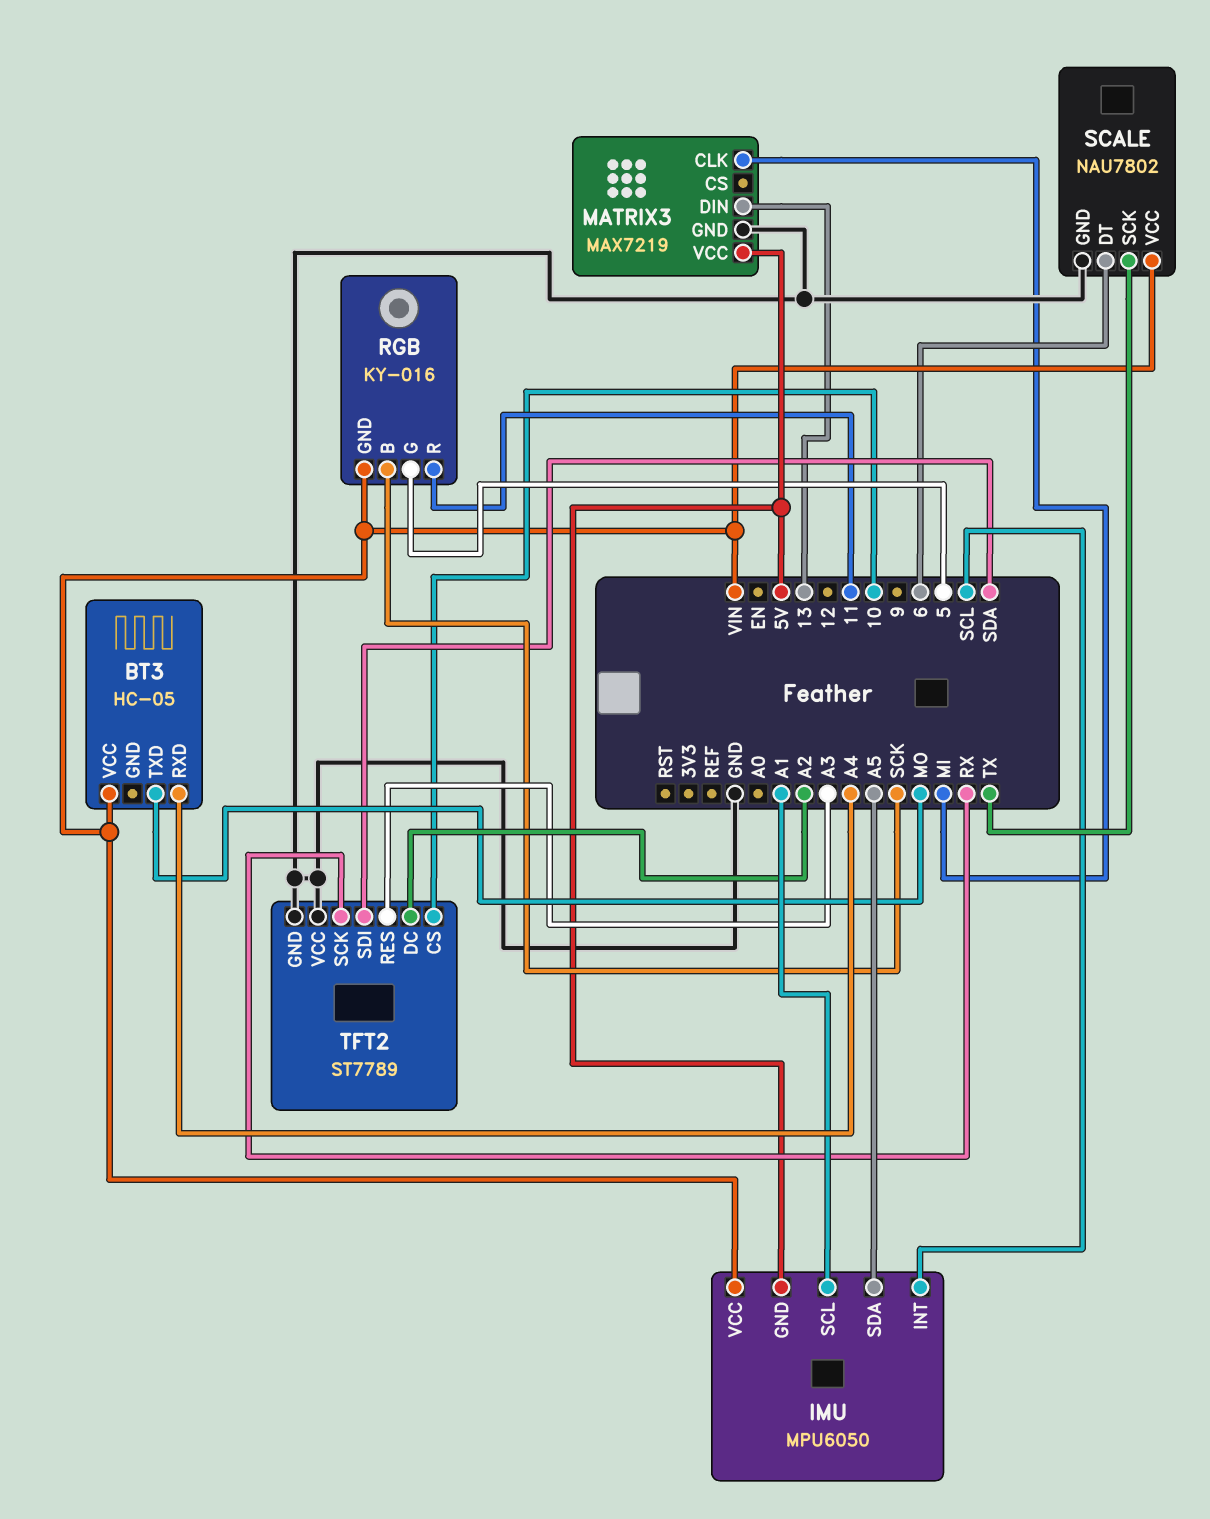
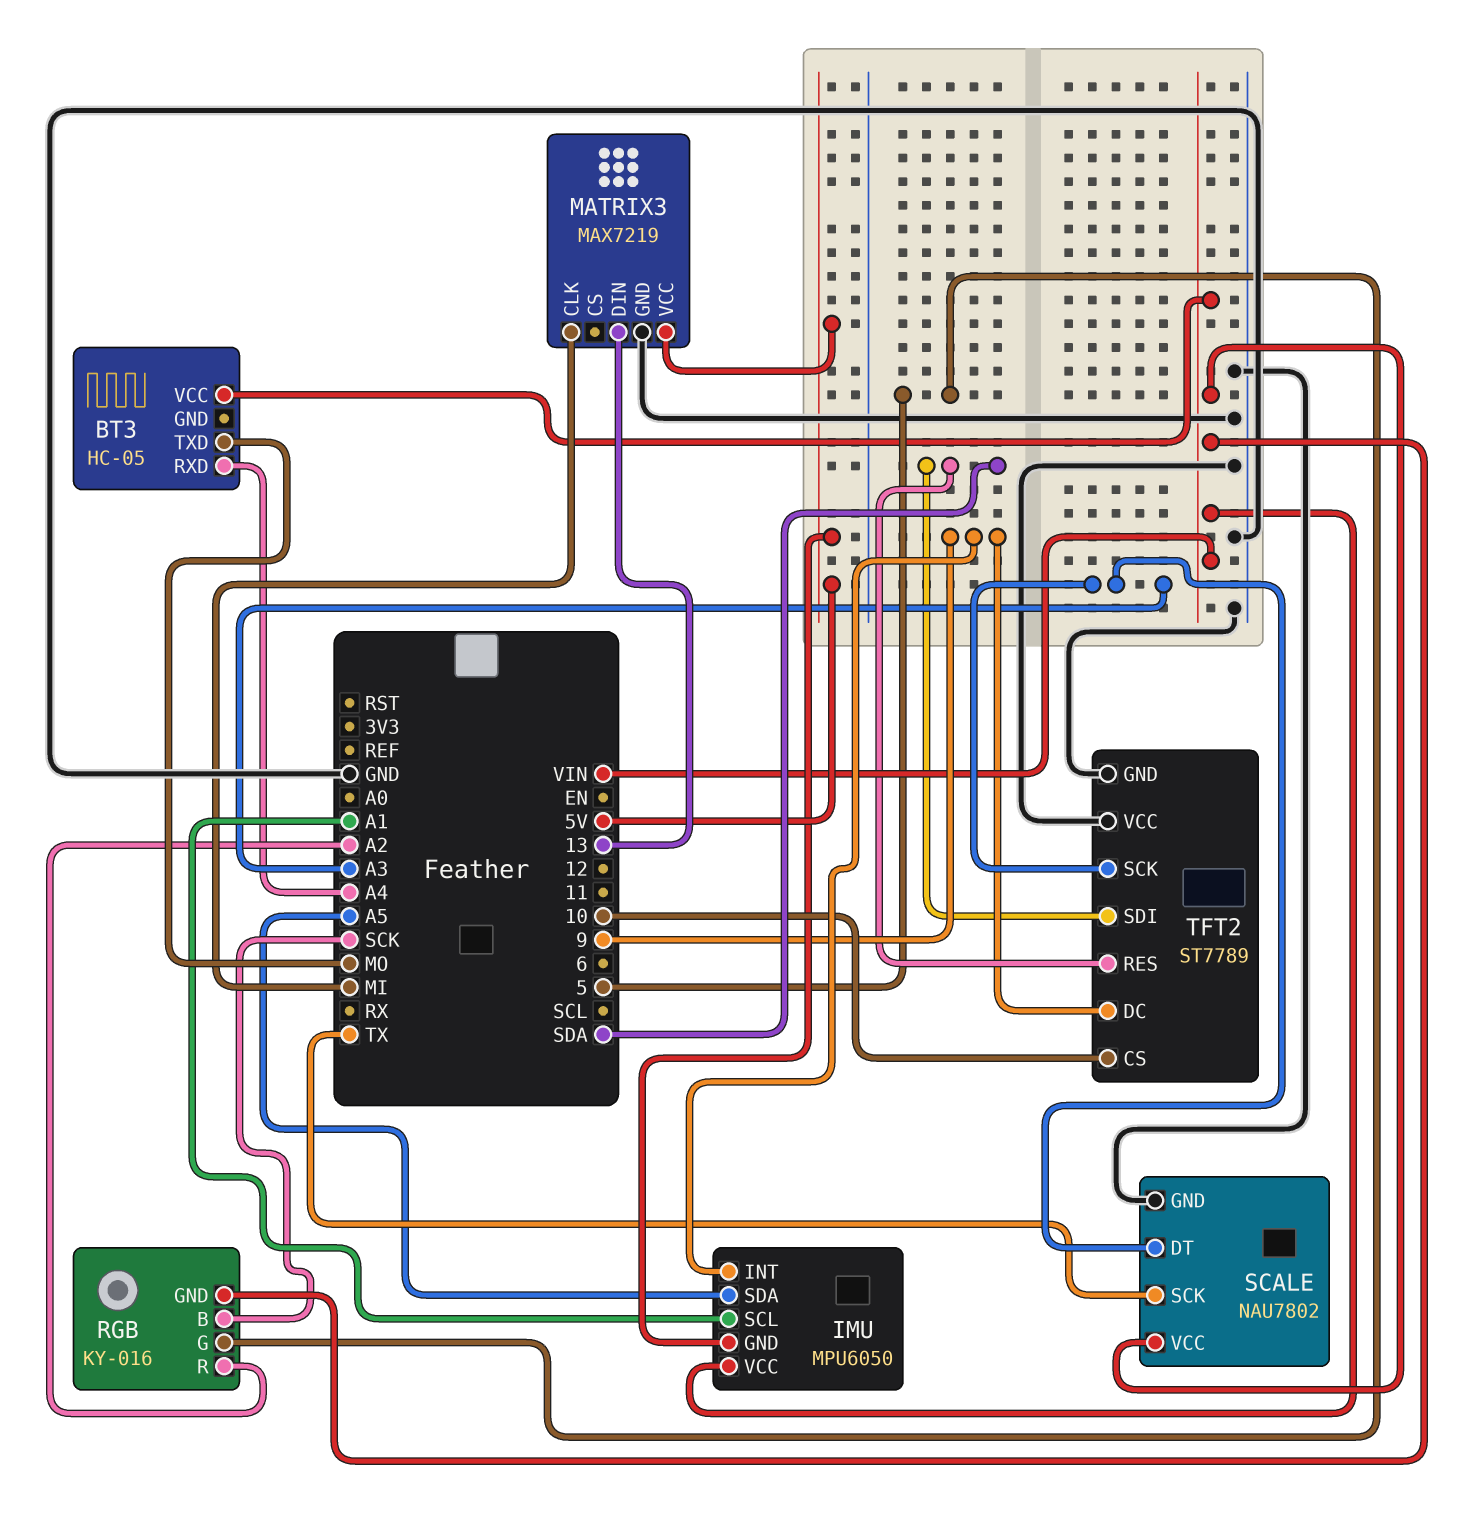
IMU pin INT: SCL -> 9
RGB pin R: 11 -> A2
SCALE pin DT: 6 -> A3
TFT2 pin DC: A2 -> 9
TFT2 pin RES: A3 -> SDA
TFT2 pin SCK: RX -> A3

